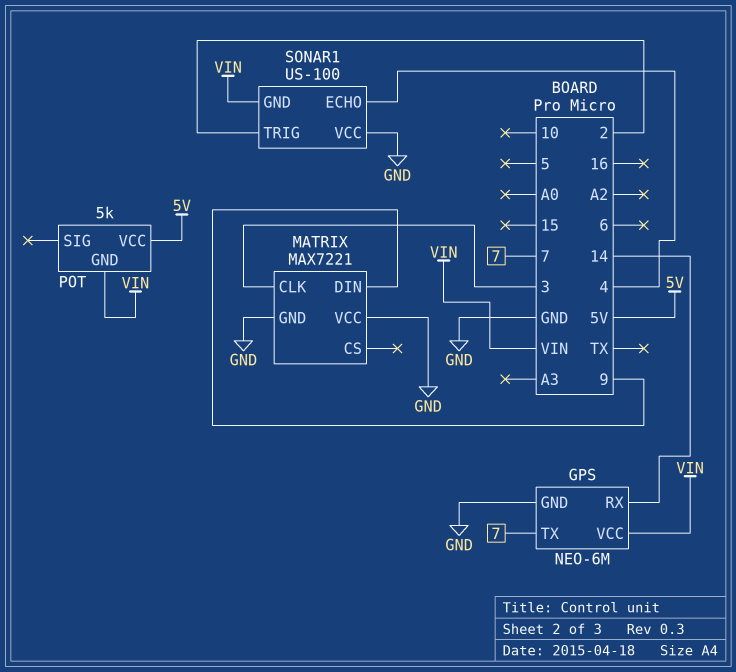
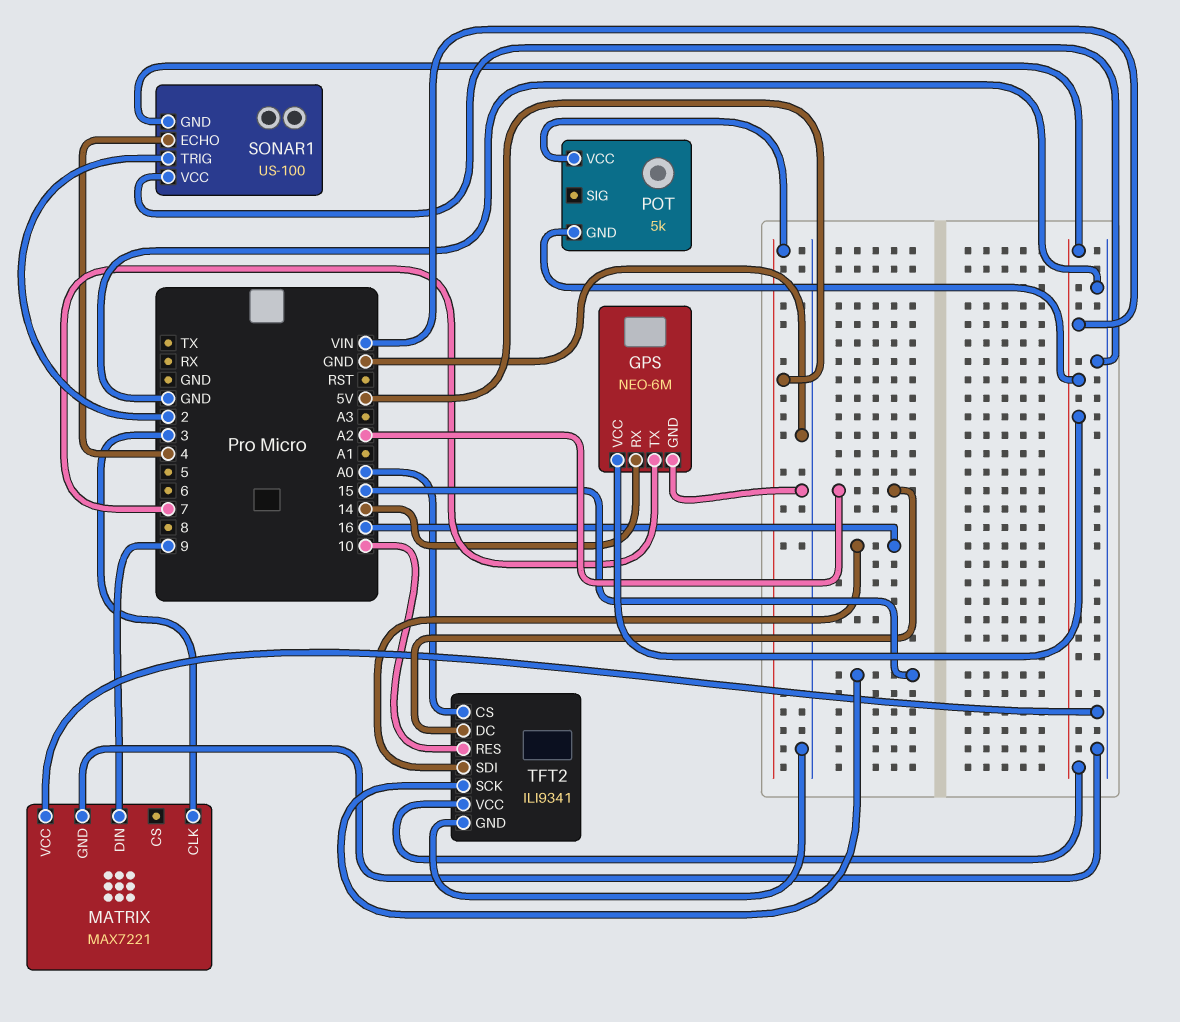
TFT2: none -> ILI9341
TFT2 pin CS: none -> A0
TFT2 pin DC: none -> A2
TFT2 pin GND: none -> GND
TFT2 pin RES: none -> 10
TFT2 pin SCK: none -> 15
TFT2 pin SDI: none -> 16
TFT2 pin VCC: none -> VIN

